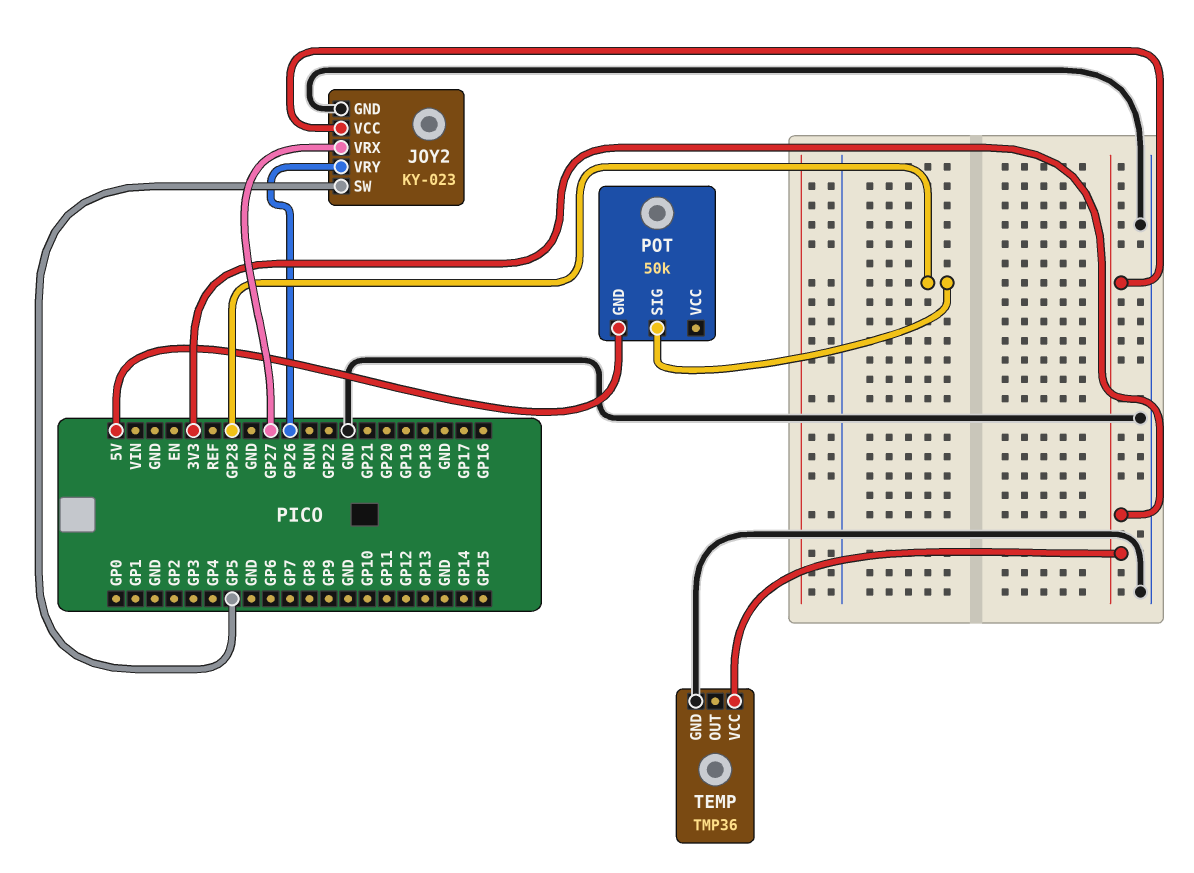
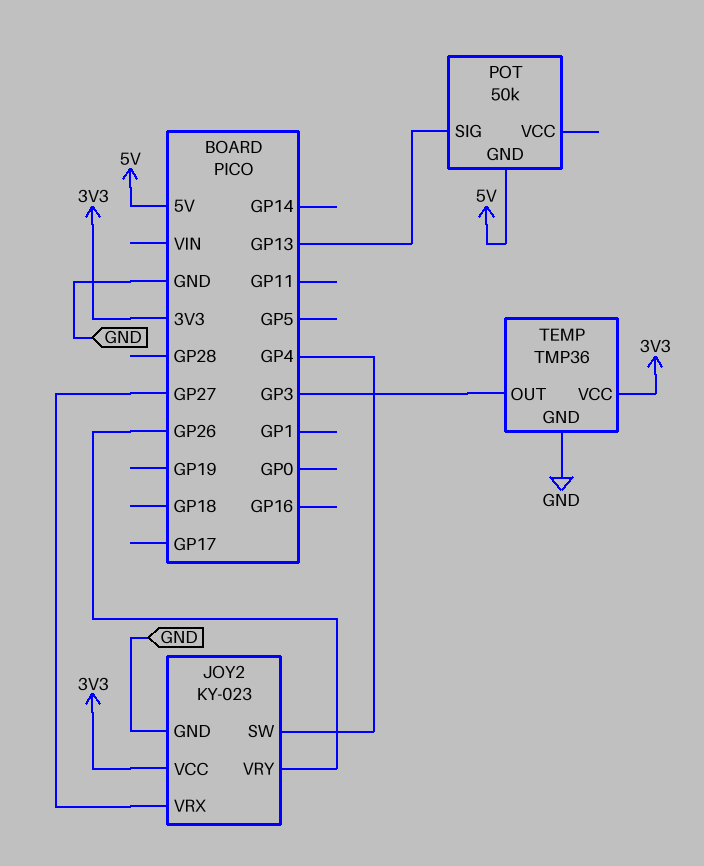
JOY2 pin SW: GP5 -> GP4
POT pin SIG: GP28 -> GP13
TEMP pin OUT: none -> GP3

